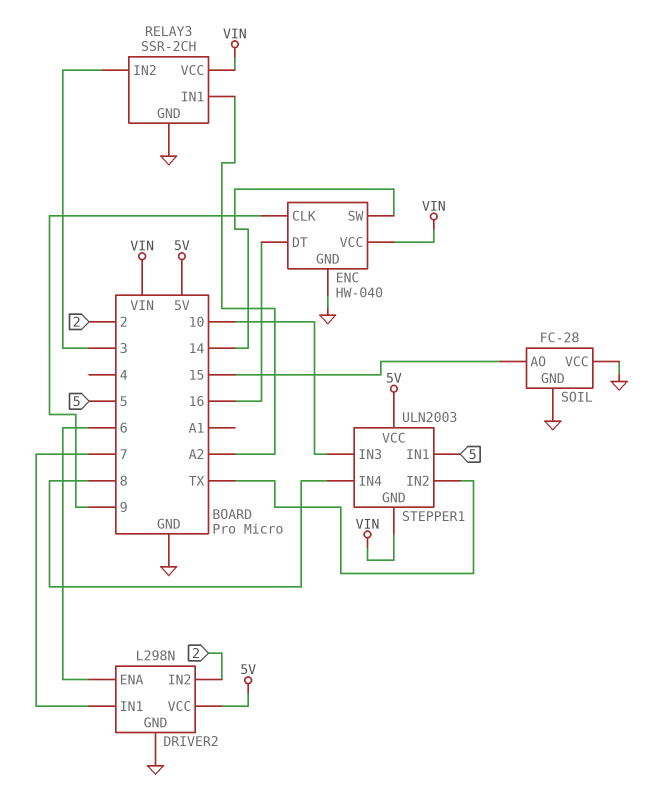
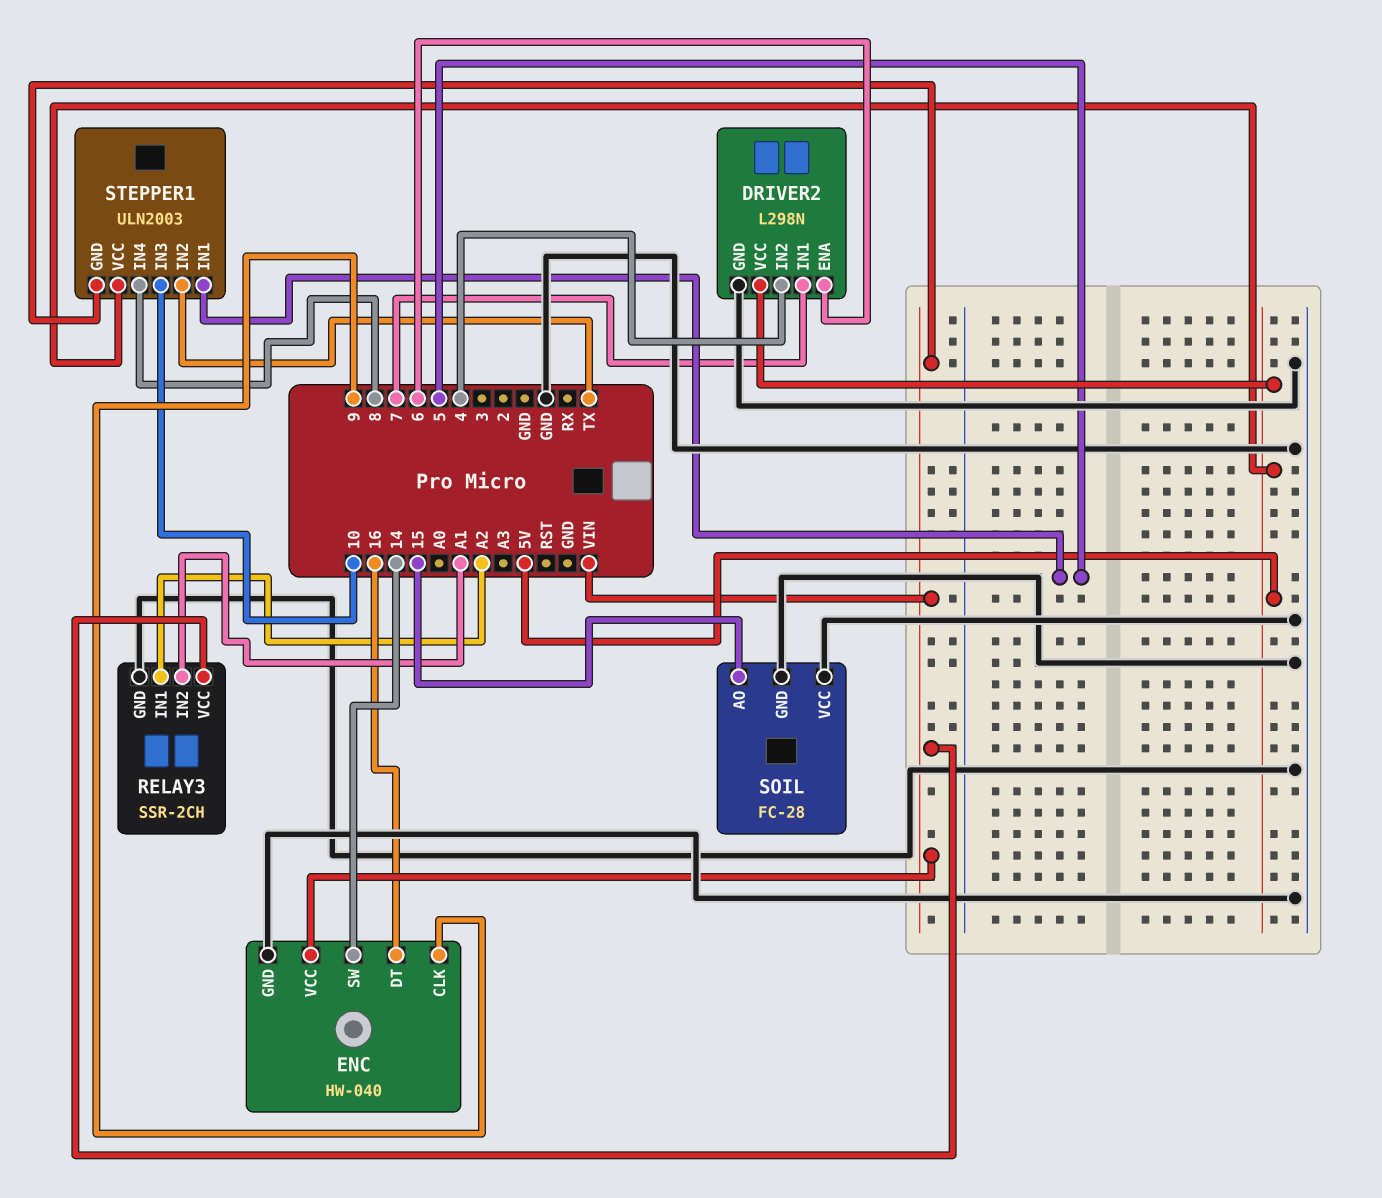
DRIVER2 pin IN2: 2 -> 4
RELAY3 pin IN2: 3 -> A1

